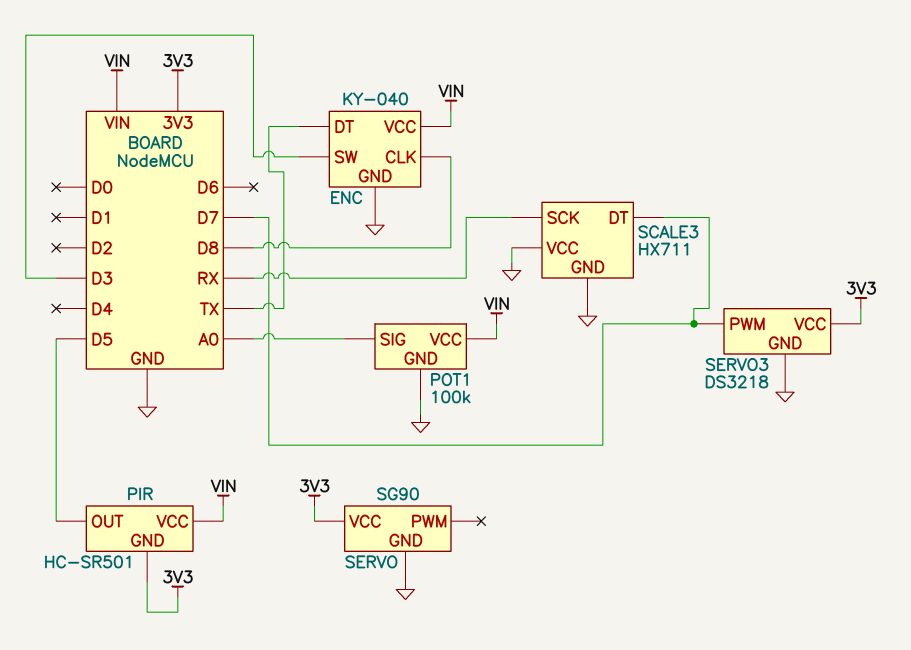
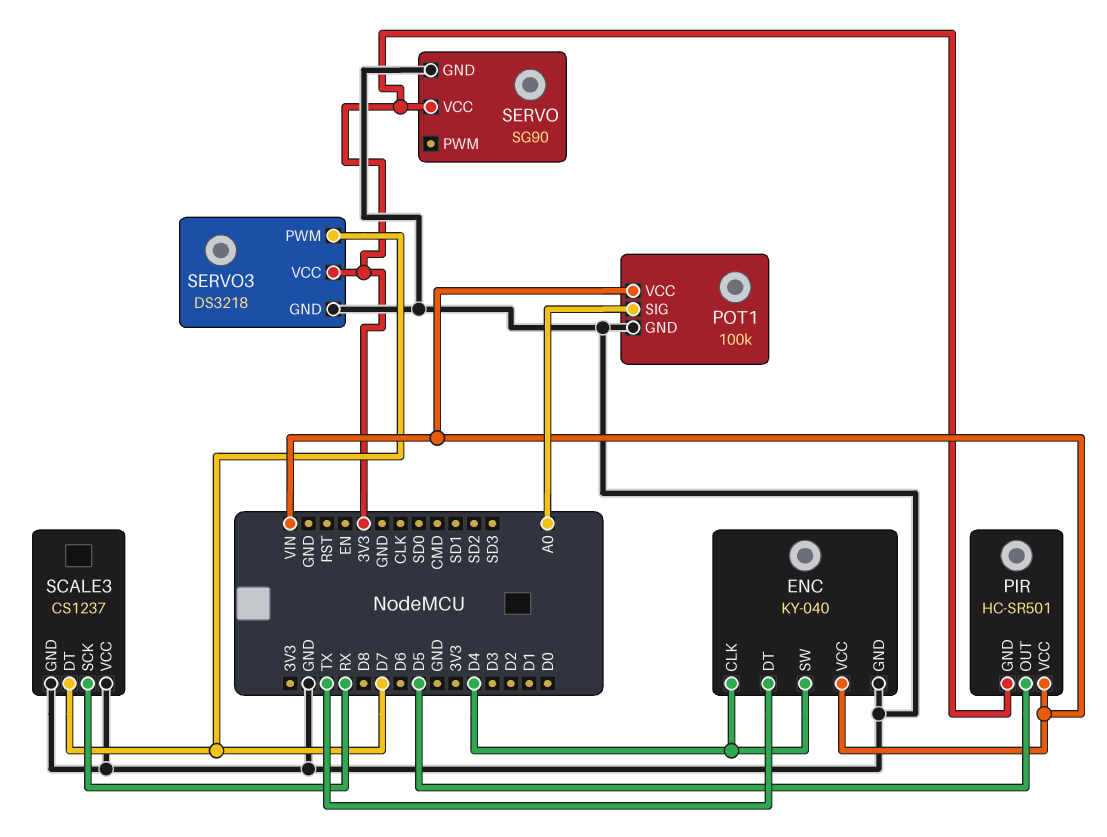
ENC pin CLK: D8 -> D4
ENC pin SW: D3 -> D4
SCALE3: HX711 -> CS1237

